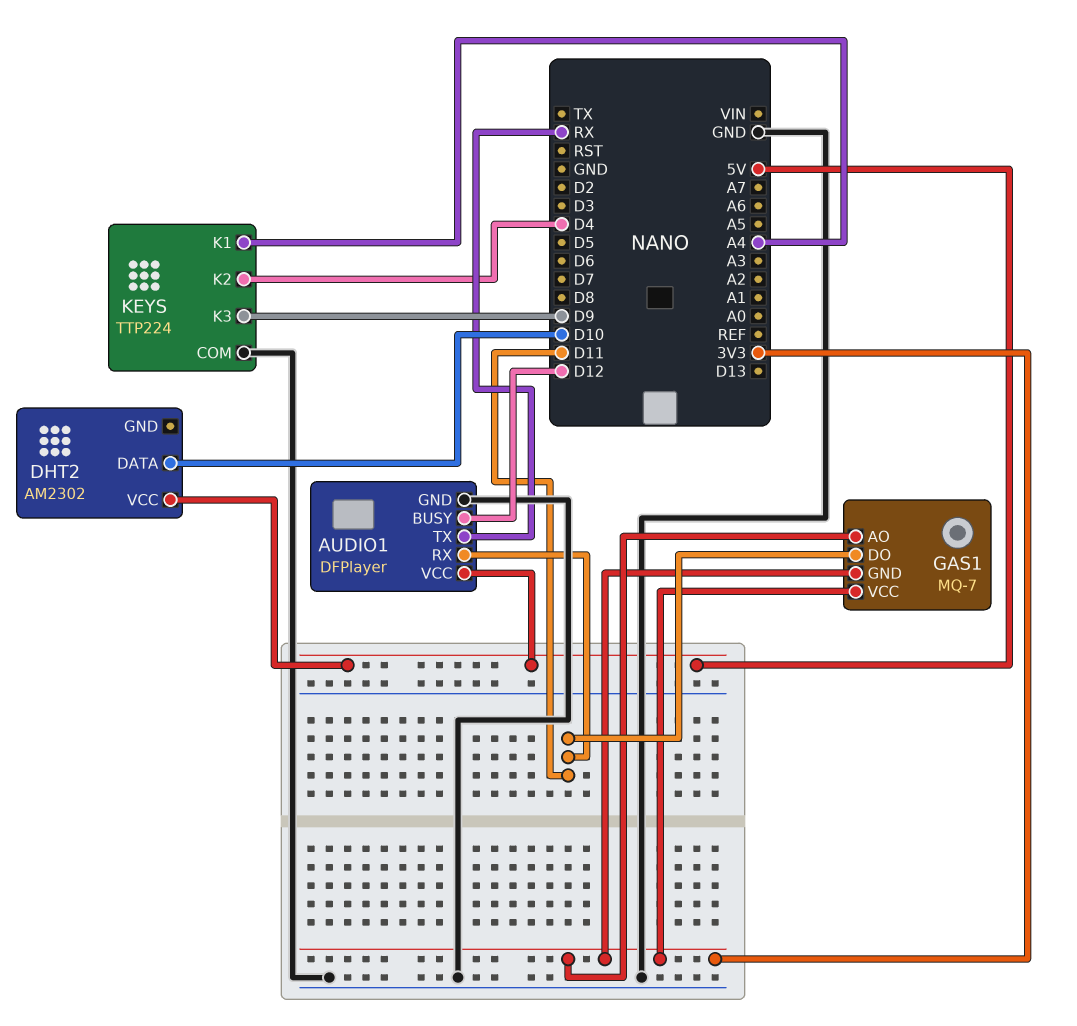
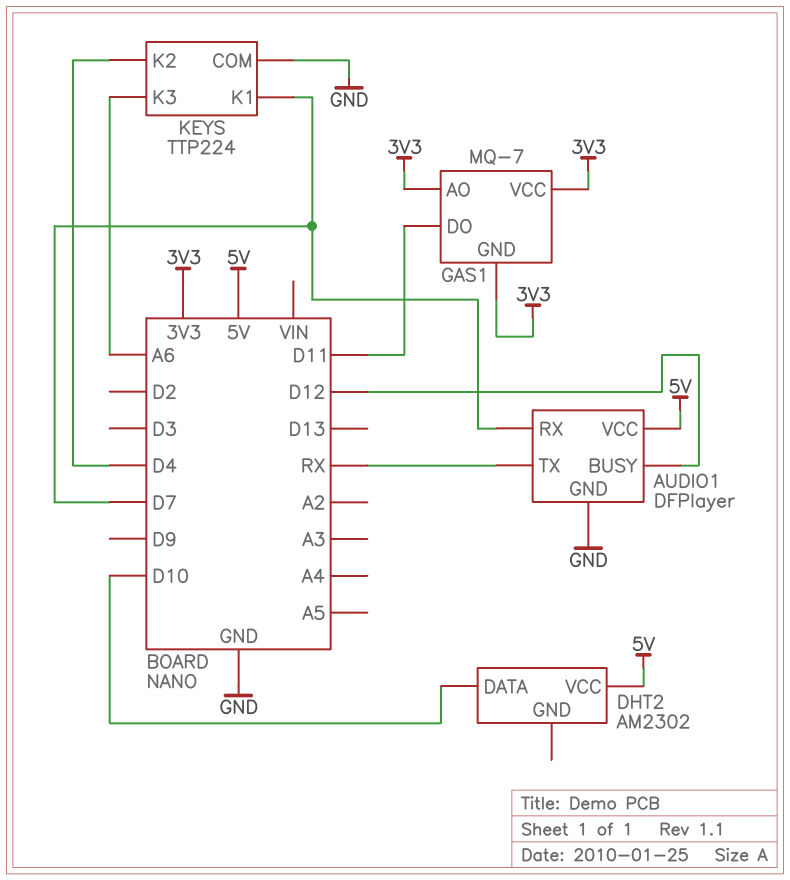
AUDIO1 pin RX: D11 -> D7
KEYS pin K1: A4 -> D7
KEYS pin K3: D9 -> A6

